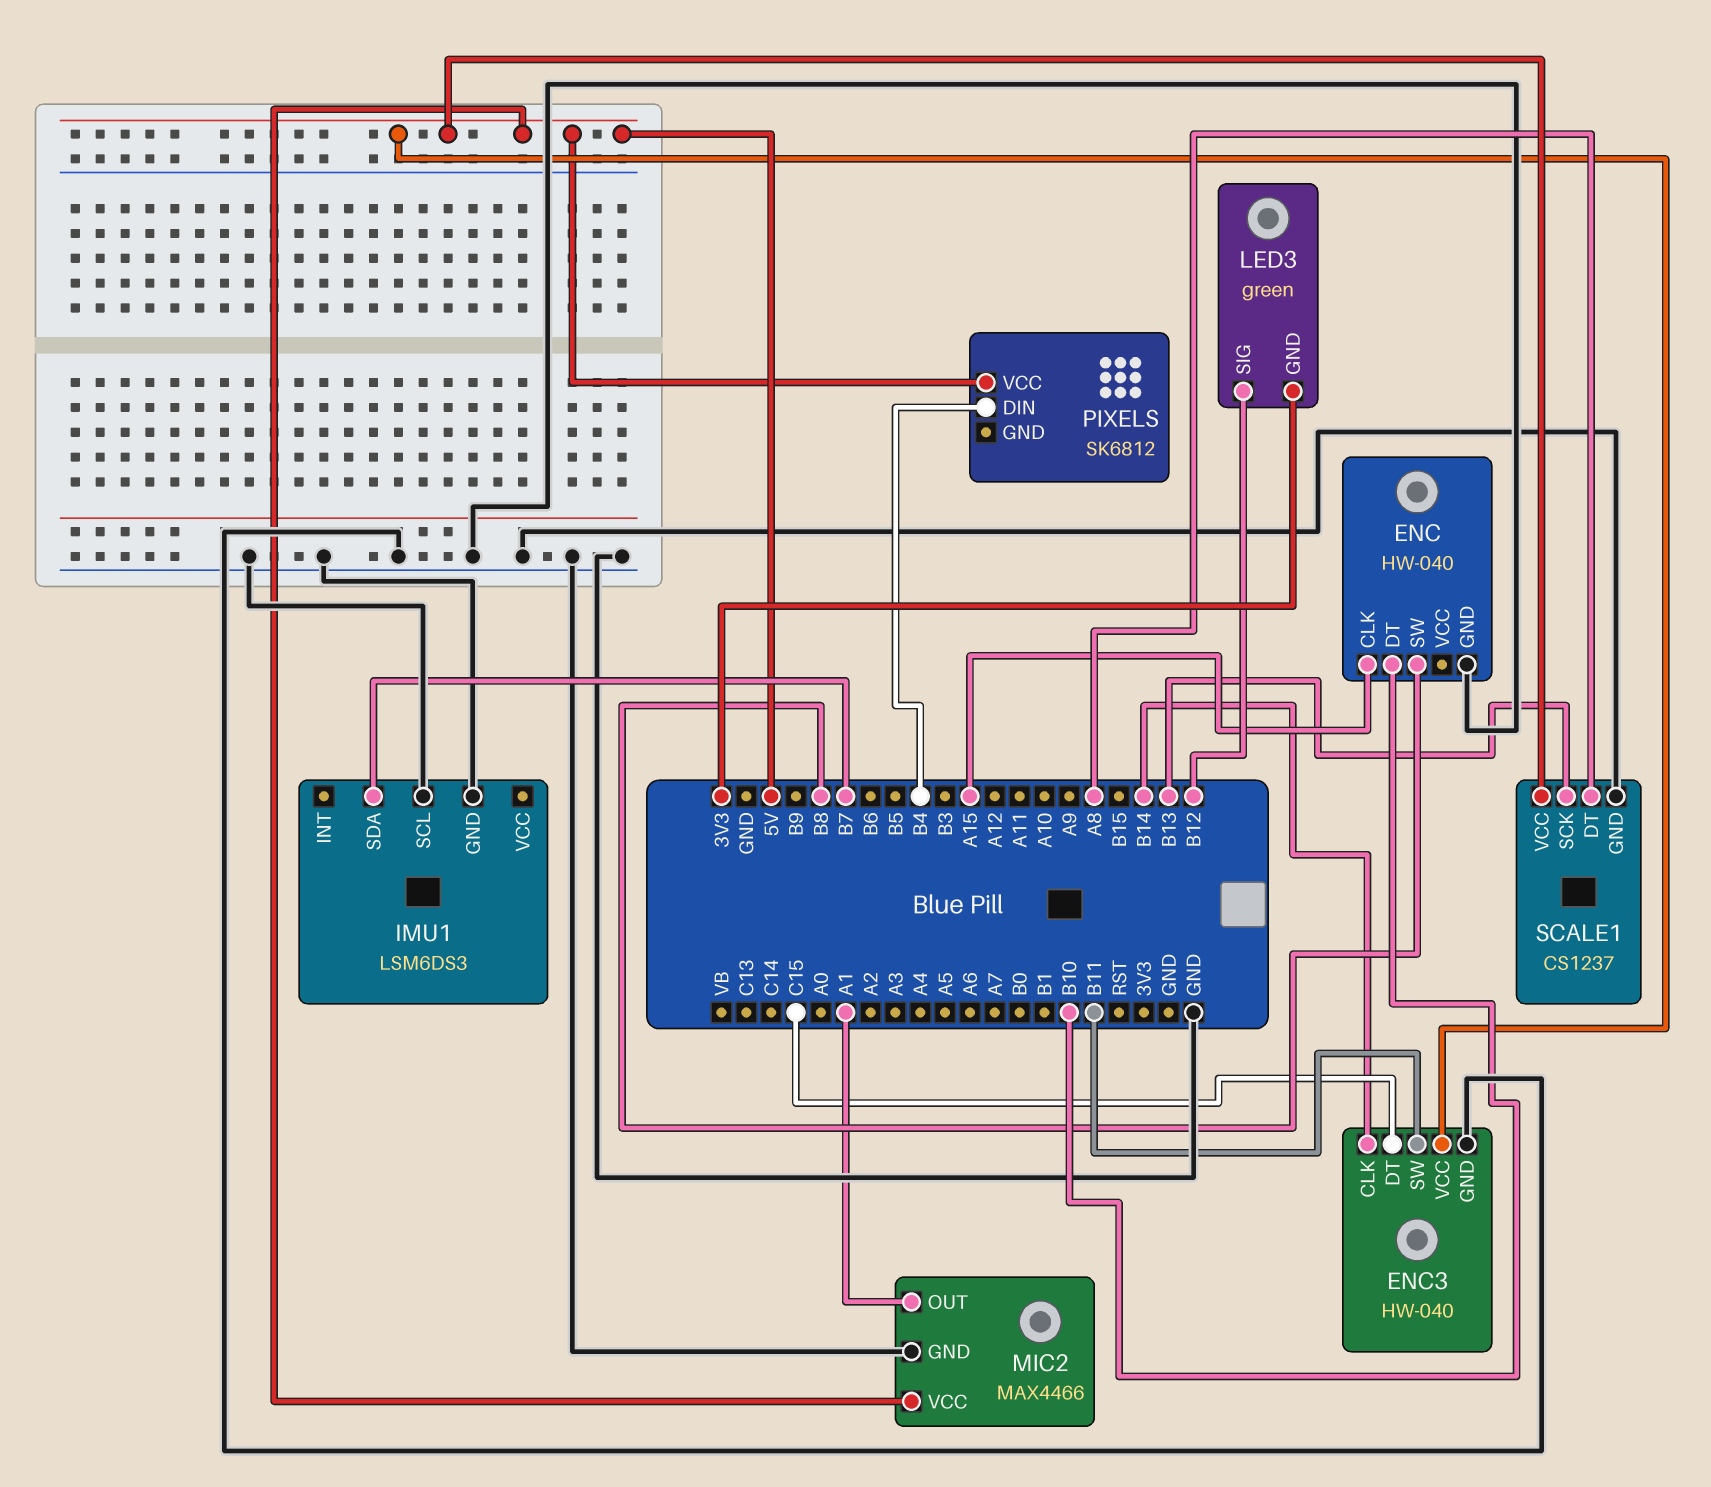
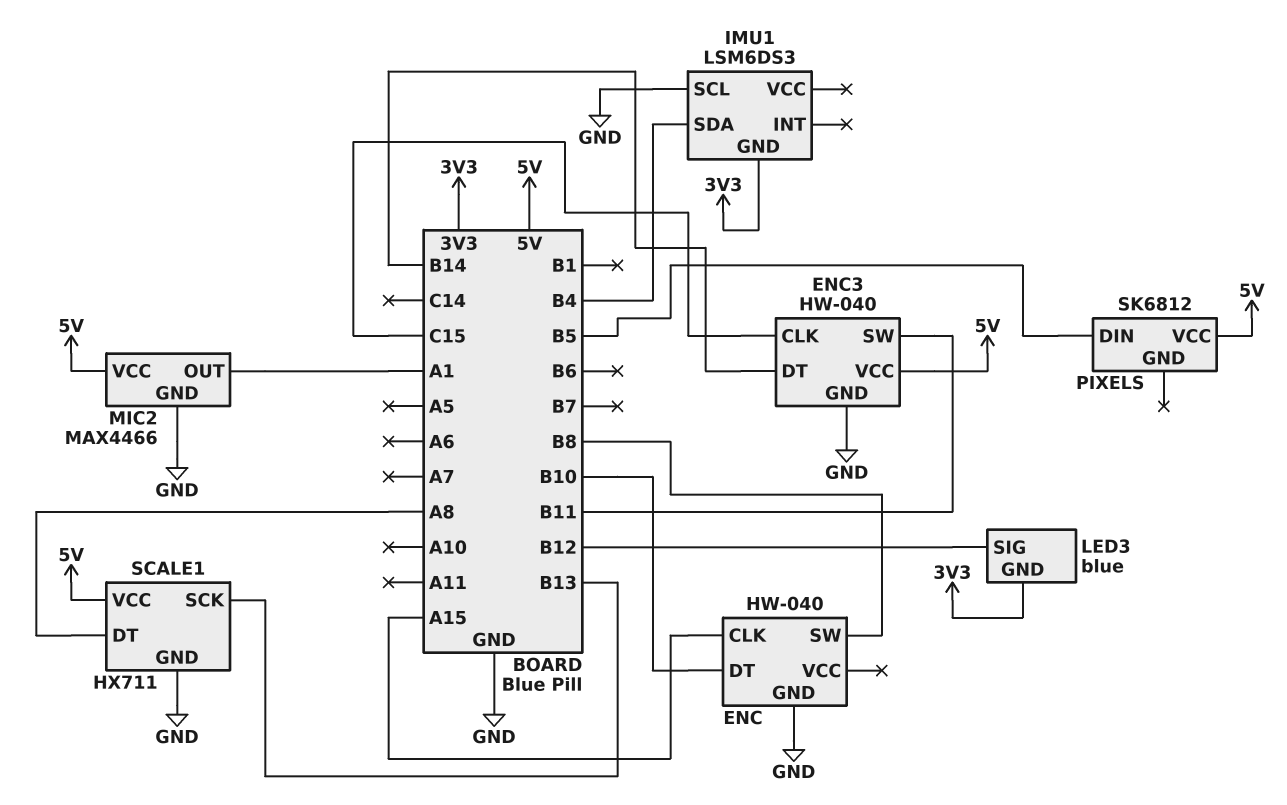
ENC3 pin CLK: B14 -> C15
ENC3 pin DT: C15 -> B14
IMU1 pin GND: GND -> 3V3
IMU1 pin SDA: B7 -> B4
LED3: green -> blue
PIXELS pin DIN: B4 -> B5
SCALE1: CS1237 -> HX711

